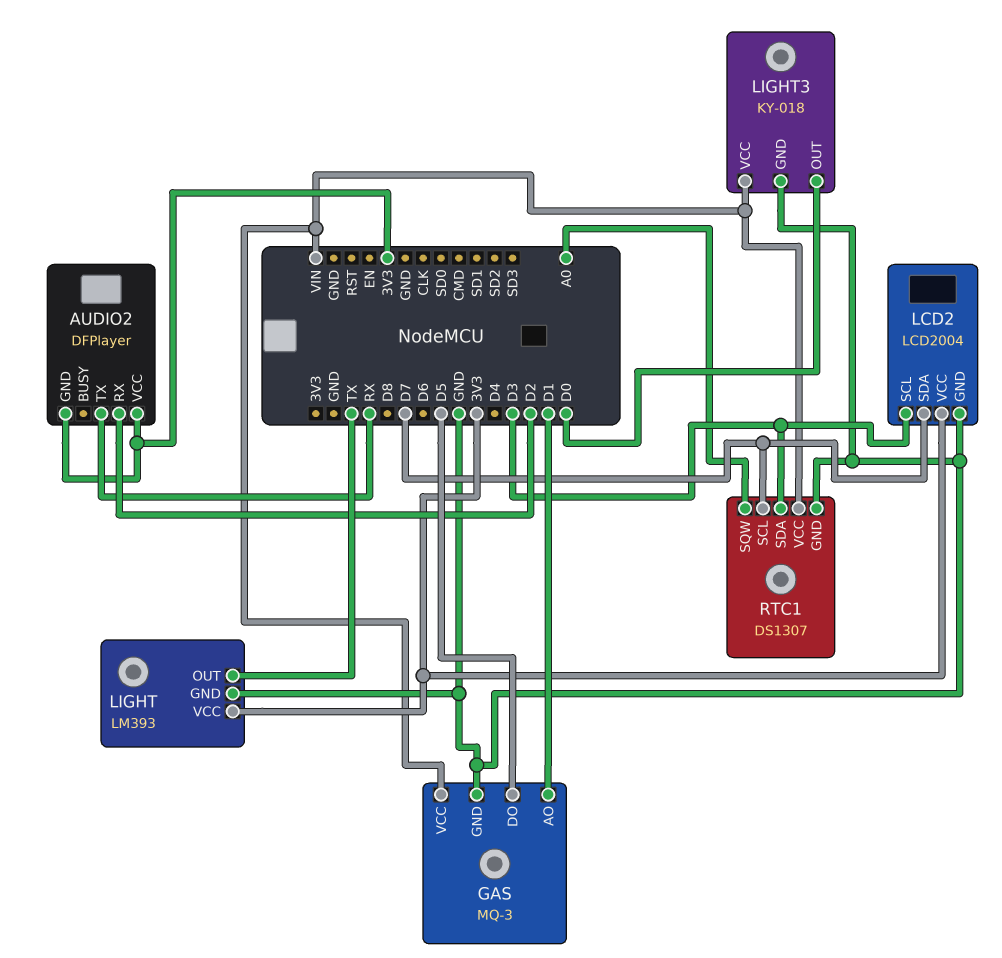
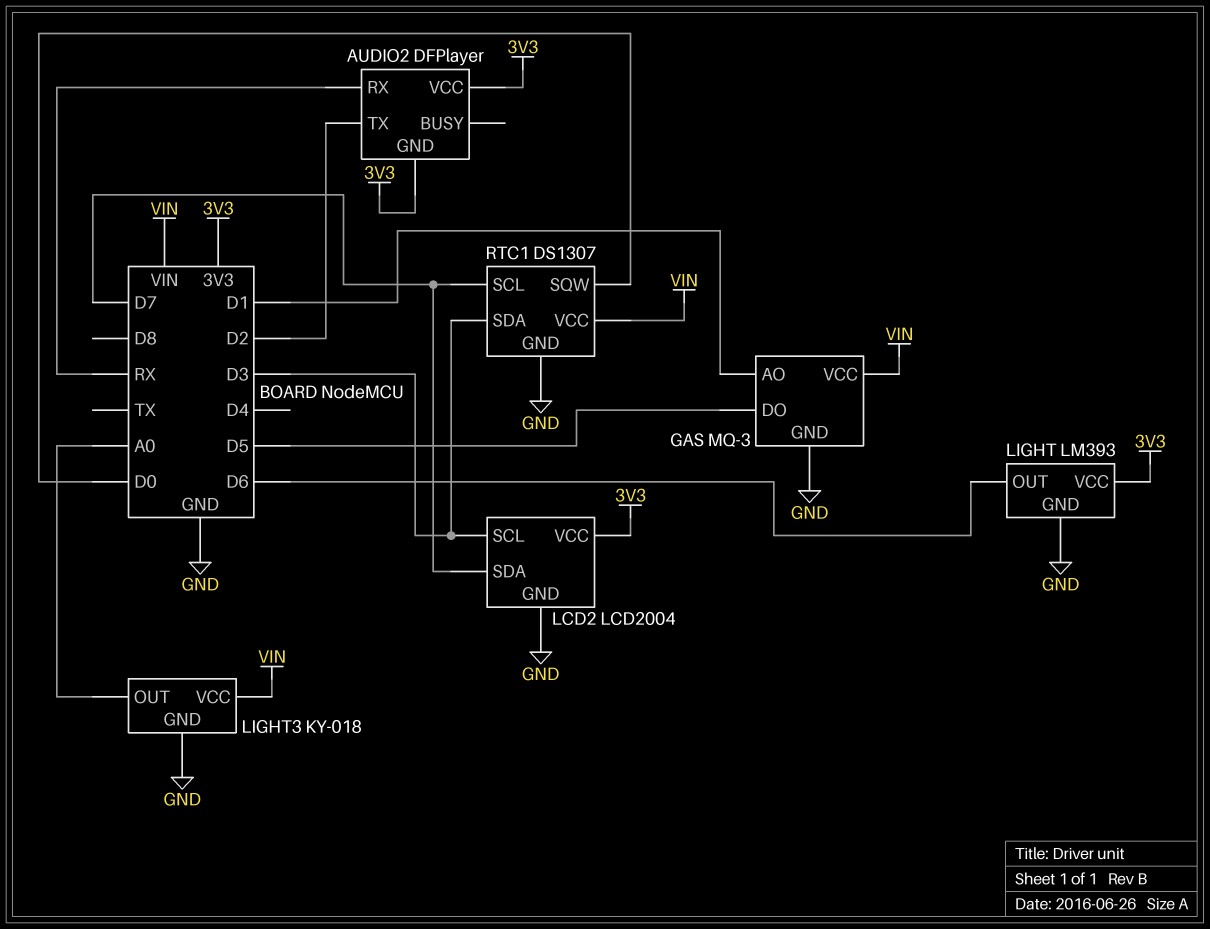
AUDIO2 pin RX: D2 -> RX
AUDIO2 pin TX: RX -> D2
LIGHT pin OUT: TX -> D6
LIGHT3 pin OUT: D0 -> A0
RTC1 pin SQW: A0 -> D0

